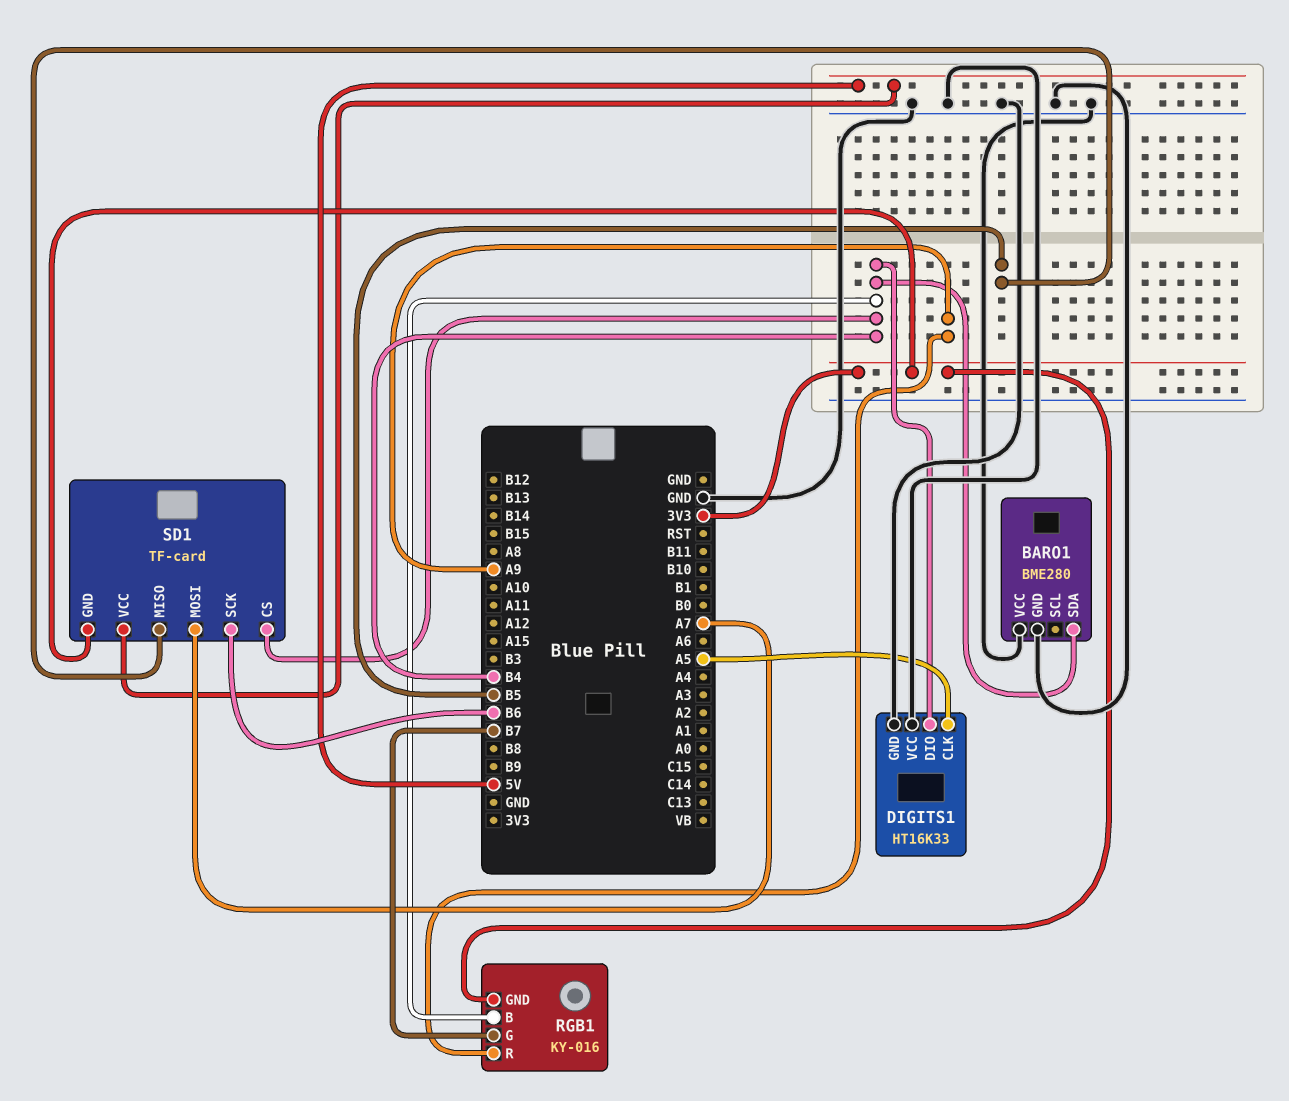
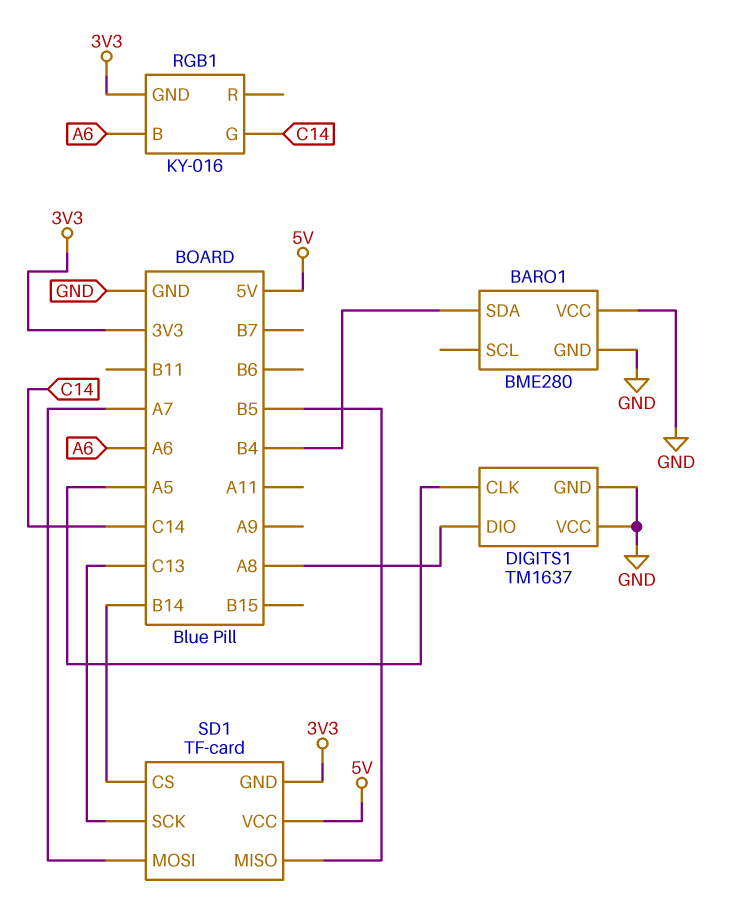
DIGITS1: HT16K33 -> TM1637
DIGITS1 pin DIO: B4 -> A8
RGB1 pin B: B4 -> A6
RGB1 pin G: B7 -> C14
RGB1 pin R: A9 -> none
SD1 pin CS: B4 -> B14
SD1 pin SCK: B6 -> C13

